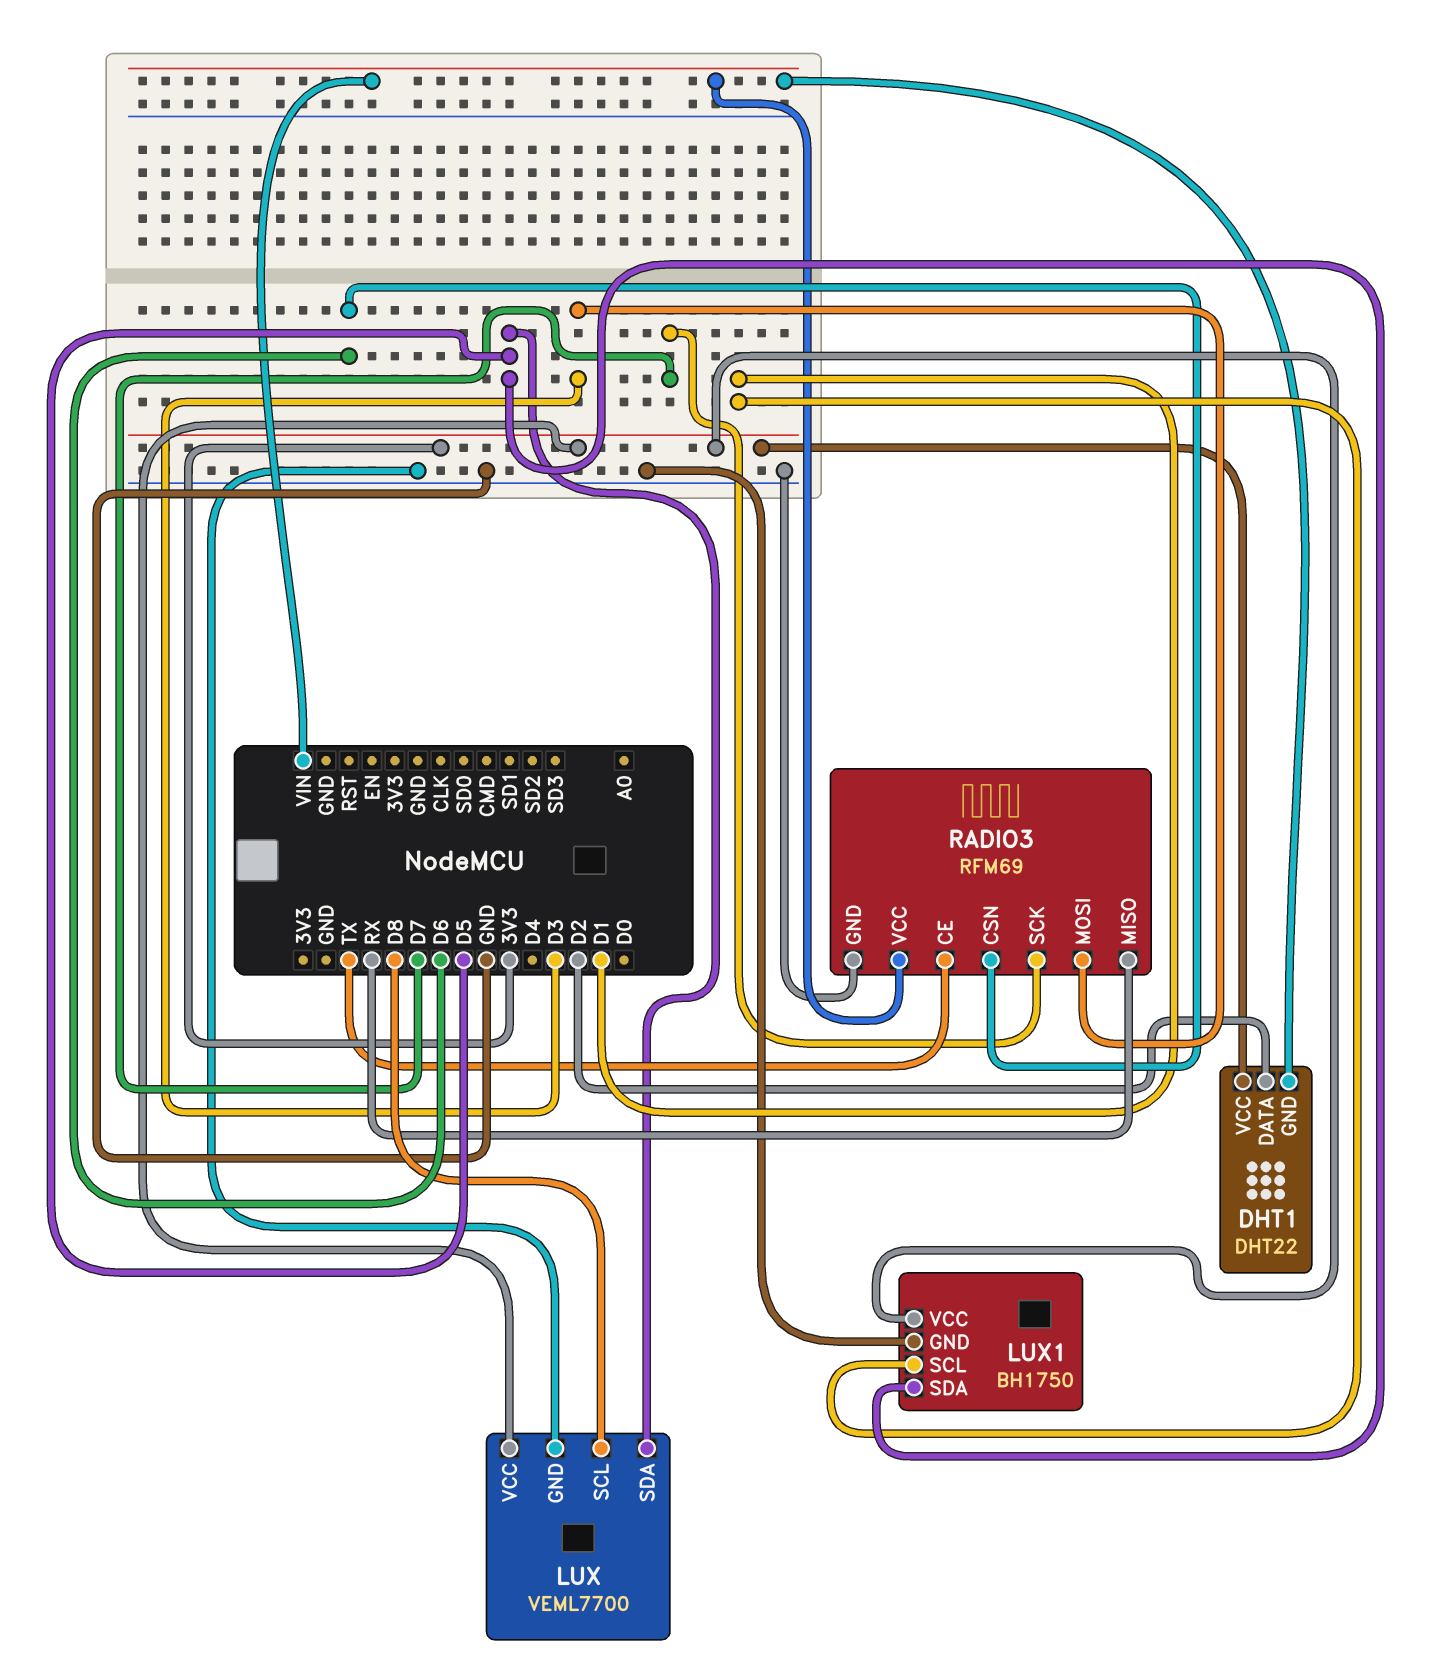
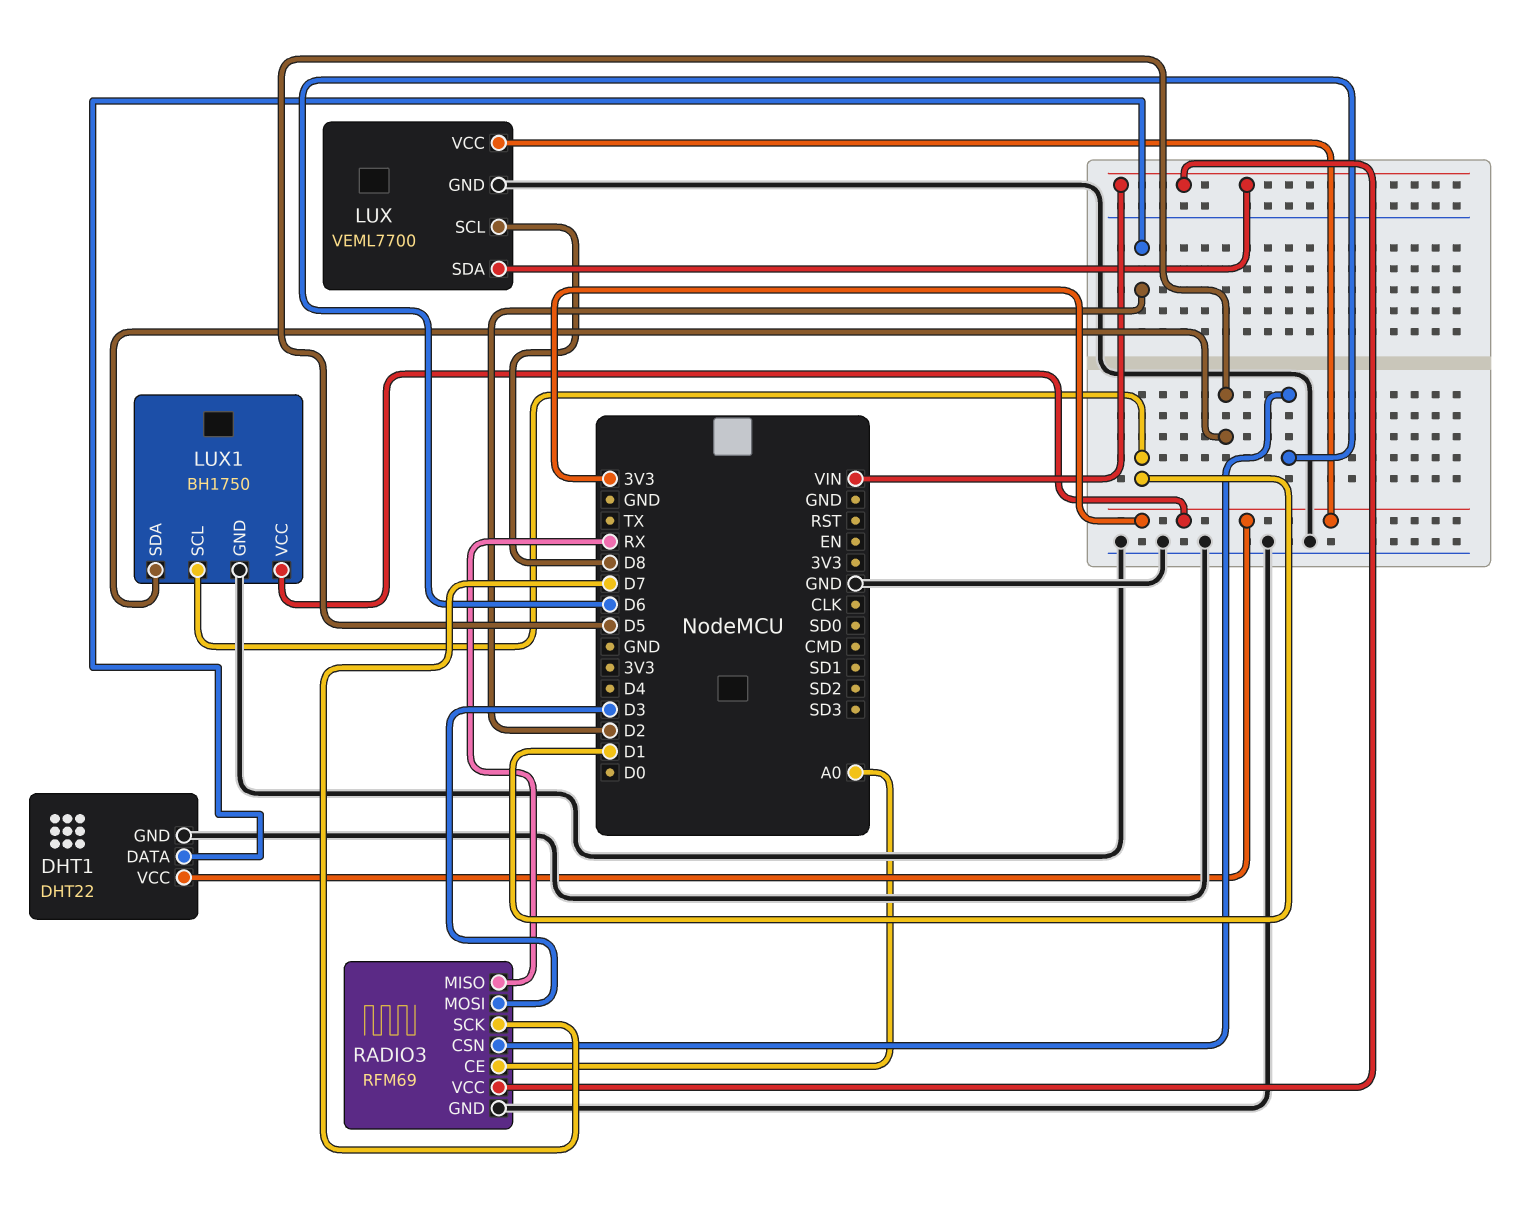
DHT1 pin GND: VIN -> GND
LUX pin SDA: D5 -> VIN
RADIO3 pin CE: TX -> A0

